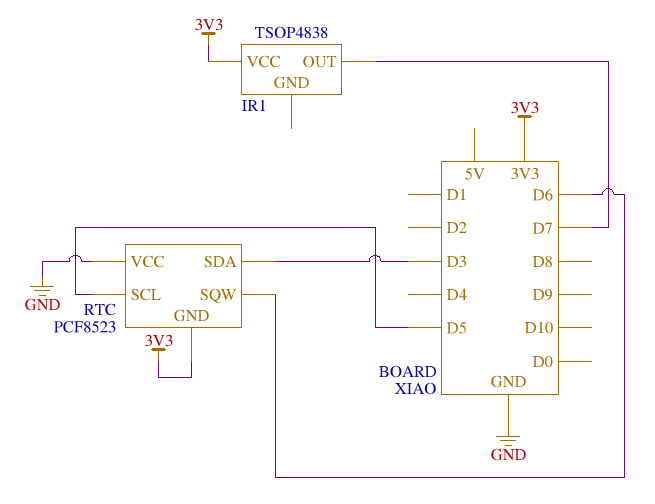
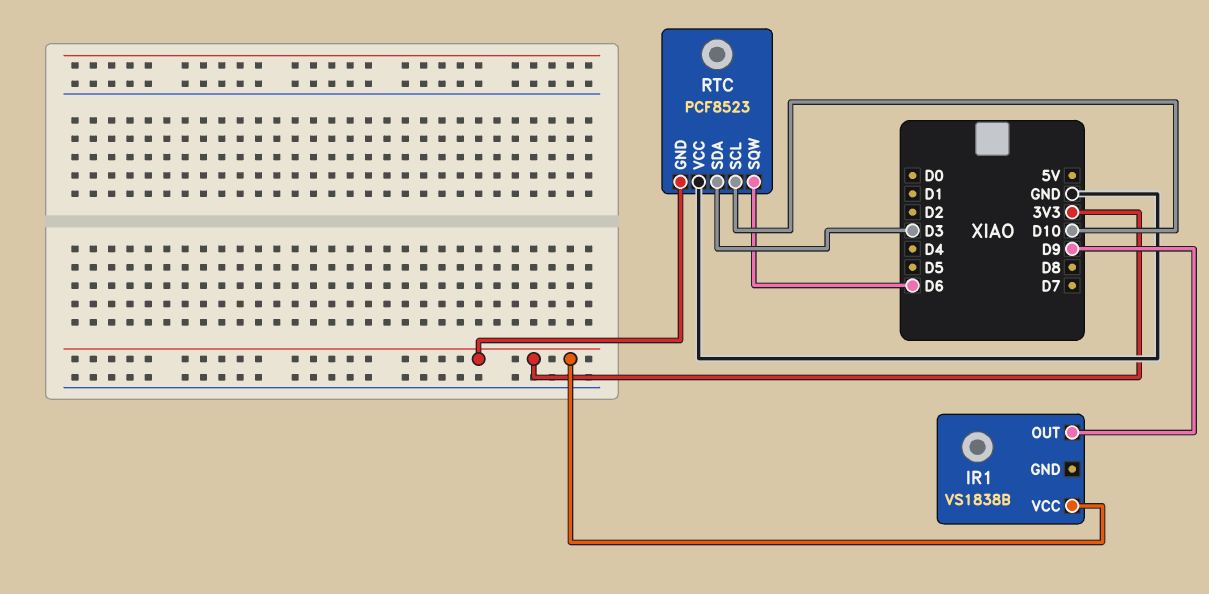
IR1: TSOP4838 -> VS1838B
IR1 pin OUT: D7 -> D9
RTC pin SCL: D5 -> D10

